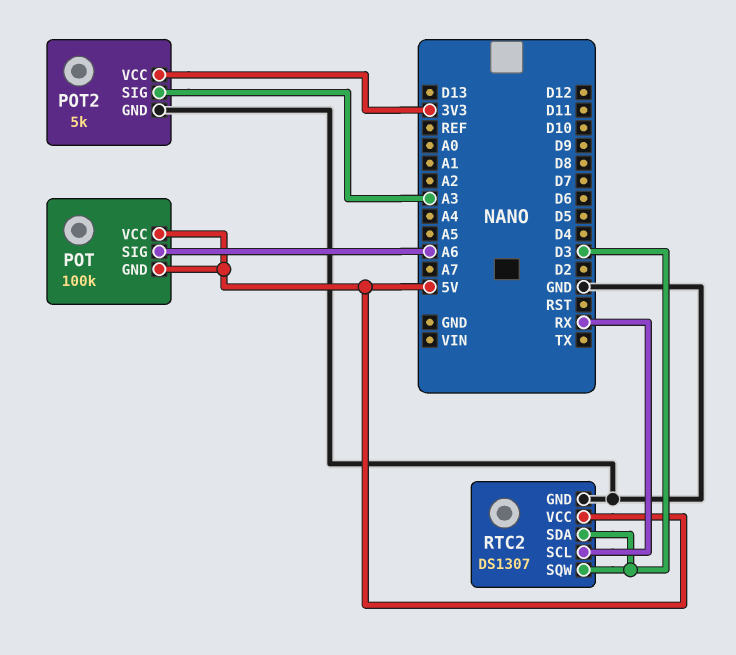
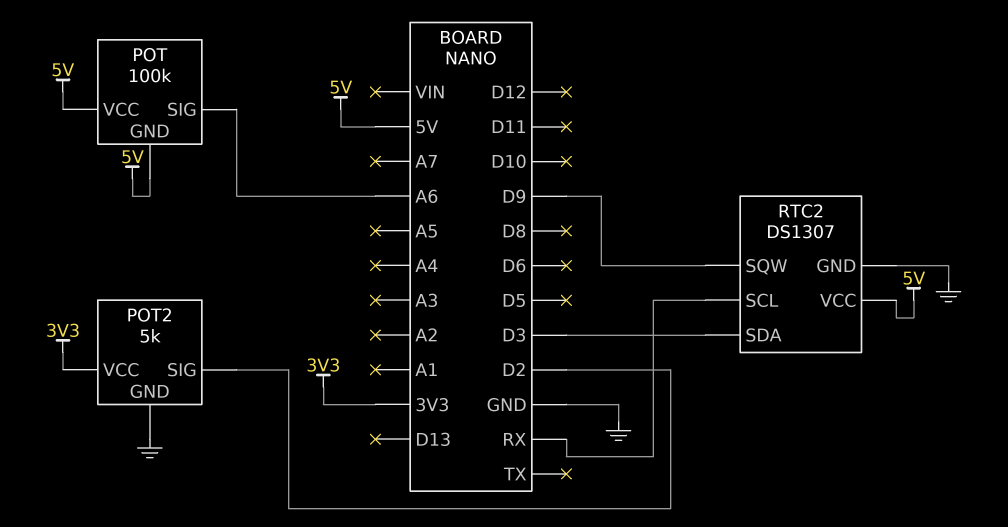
POT2 pin SIG: A3 -> D2
RTC2 pin SQW: D3 -> D9

